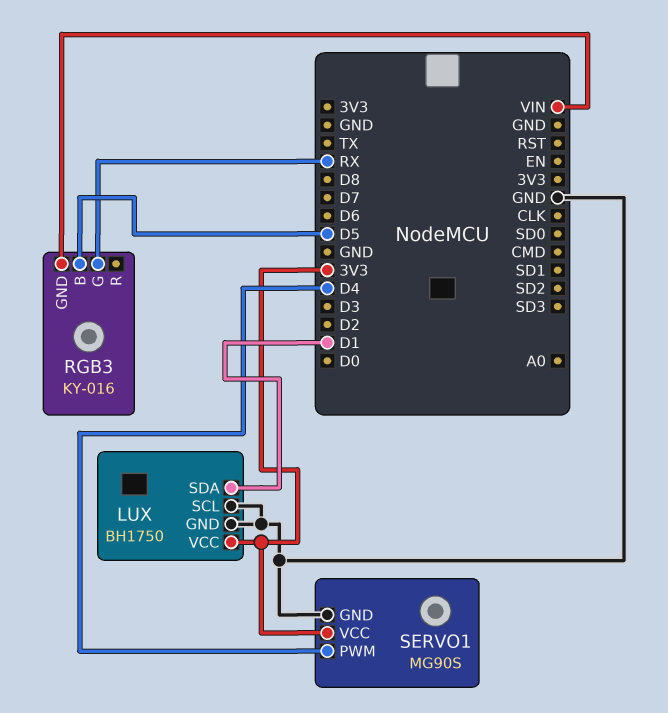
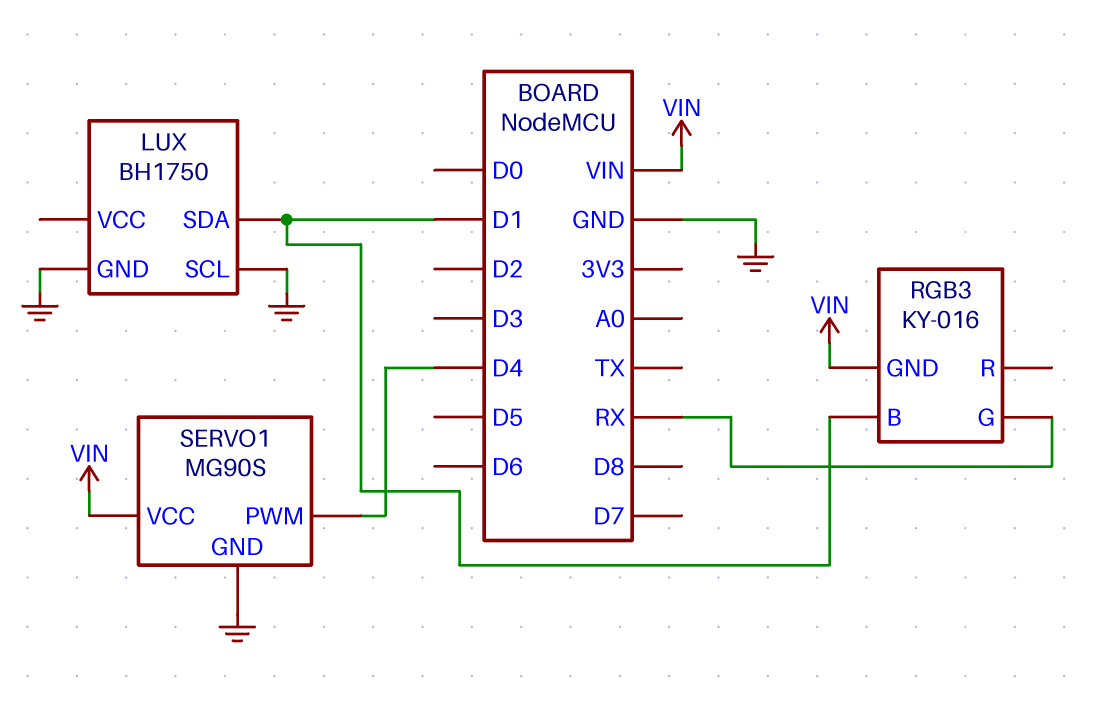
LUX pin VCC: 3V3 -> none
RGB3 pin B: D5 -> D1
SERVO1 pin VCC: 3V3 -> VIN

